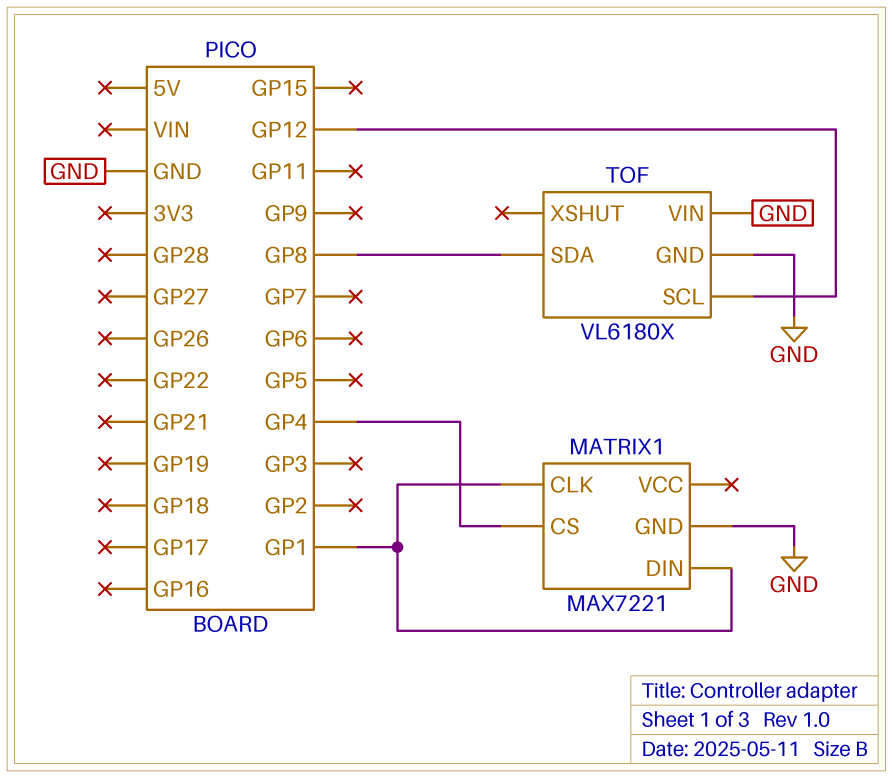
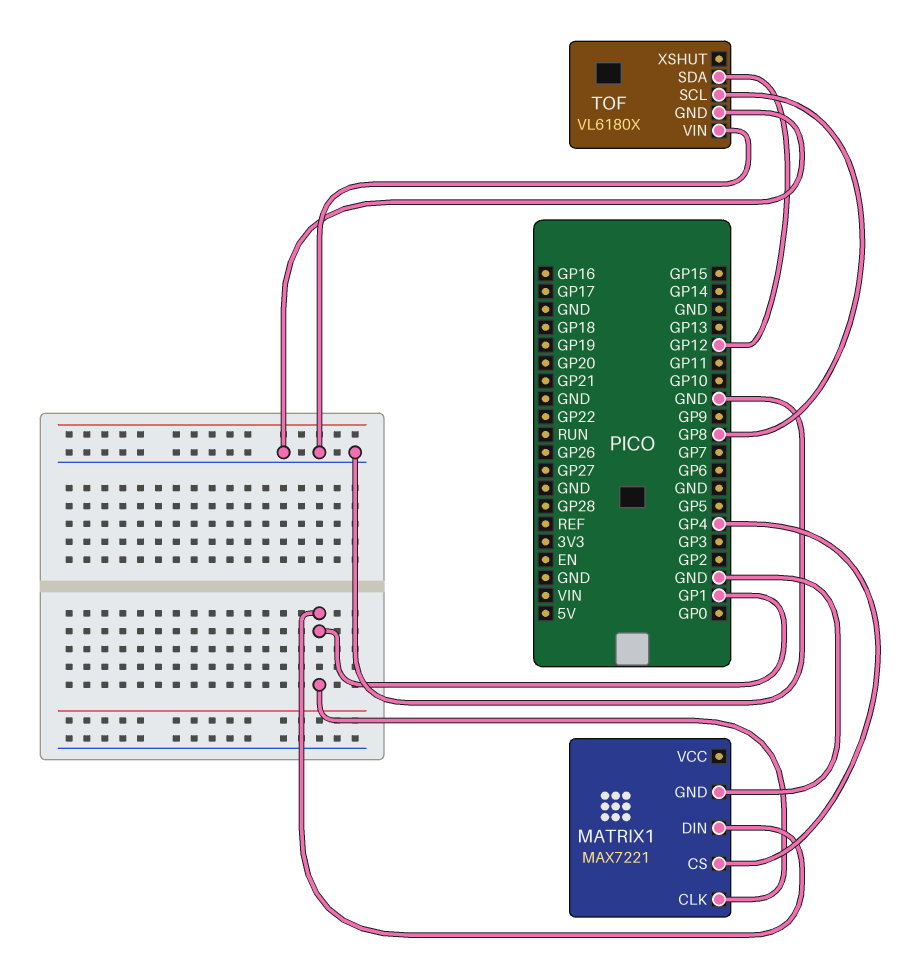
TOF pin SCL: GP12 -> GP8
TOF pin SDA: GP8 -> GP12

